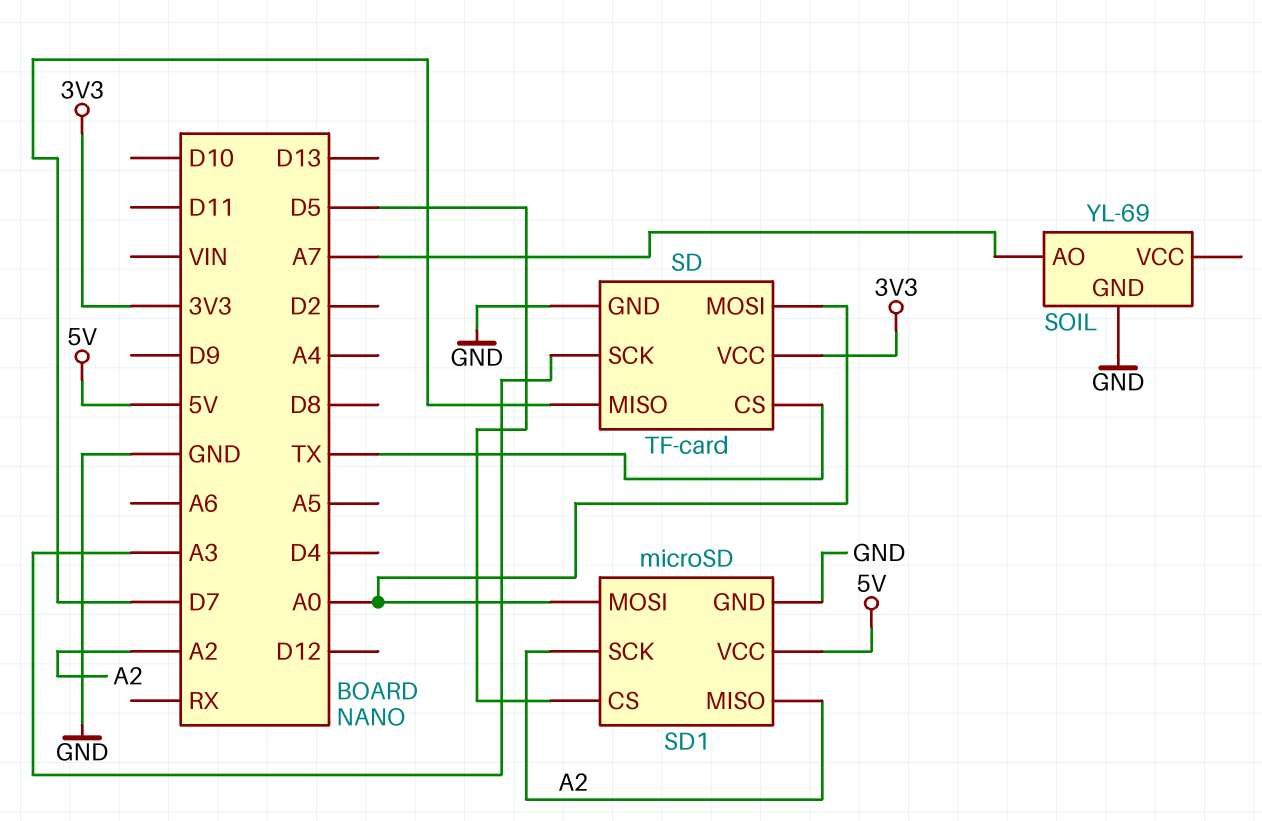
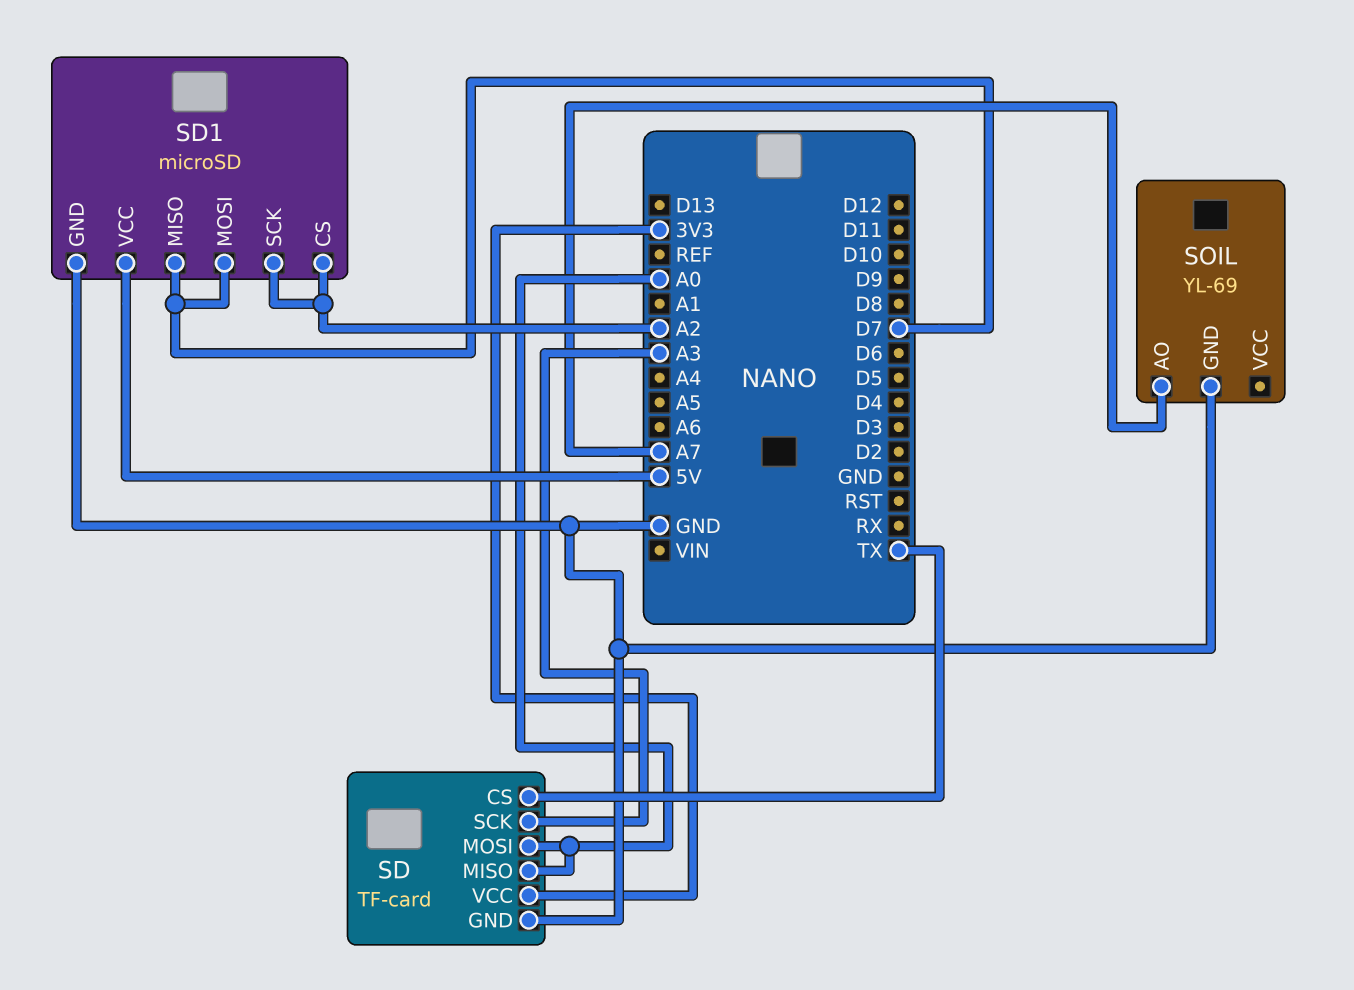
SD pin MISO: D7 -> A0
SD1 pin CS: D5 -> A2
SD1 pin MISO: A2 -> D7
SD1 pin MOSI: A0 -> D7

